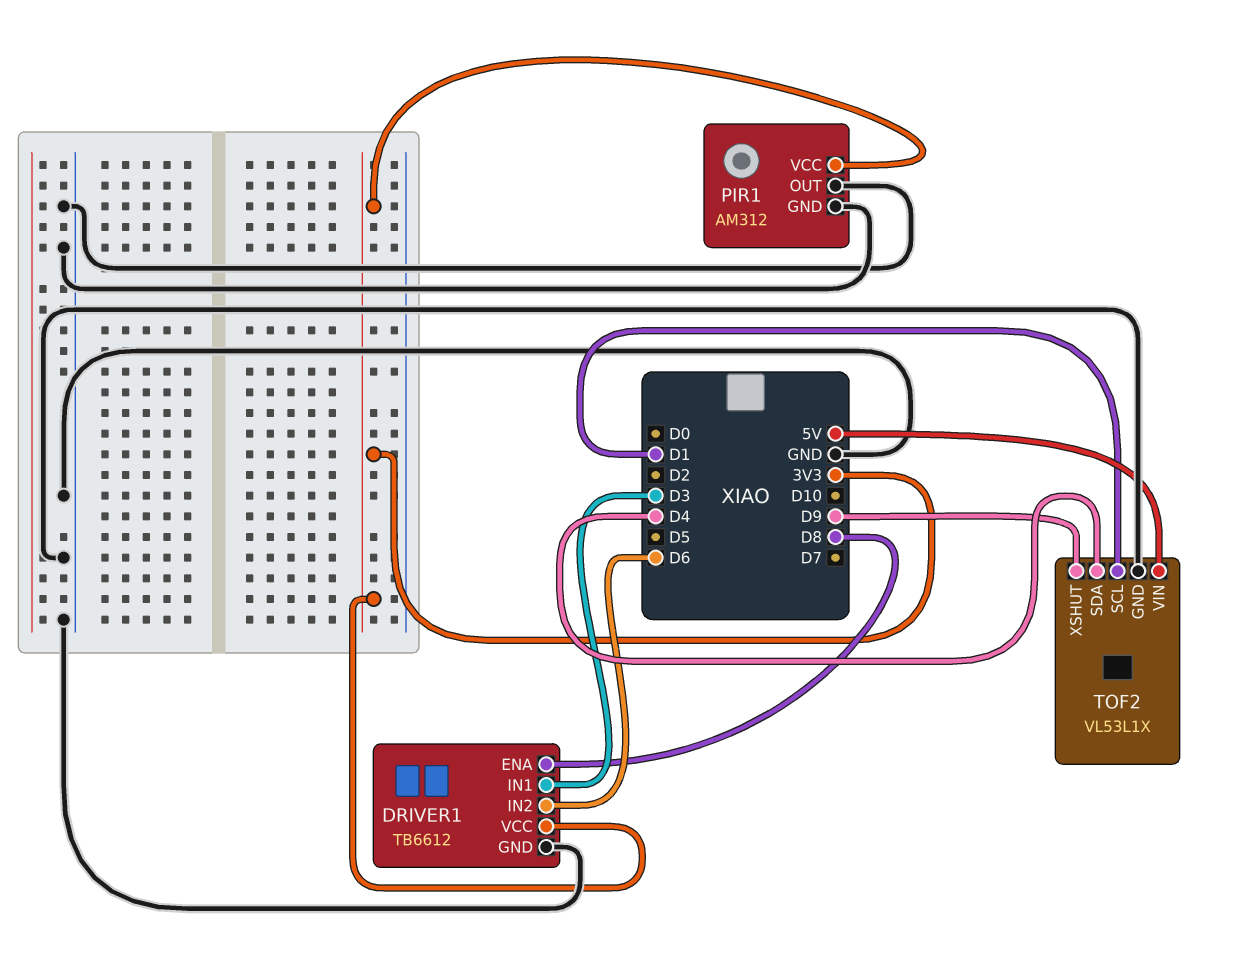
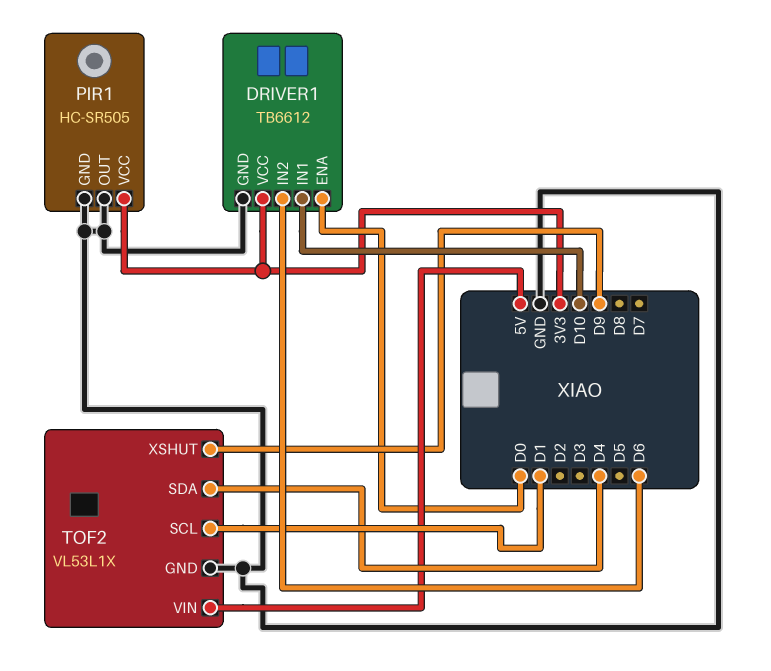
DRIVER1 pin ENA: D8 -> D0
DRIVER1 pin IN1: D3 -> D10
PIR1: AM312 -> HC-SR505

